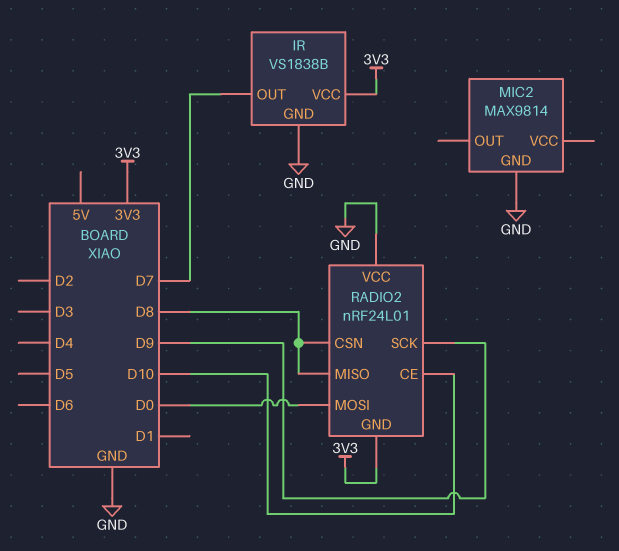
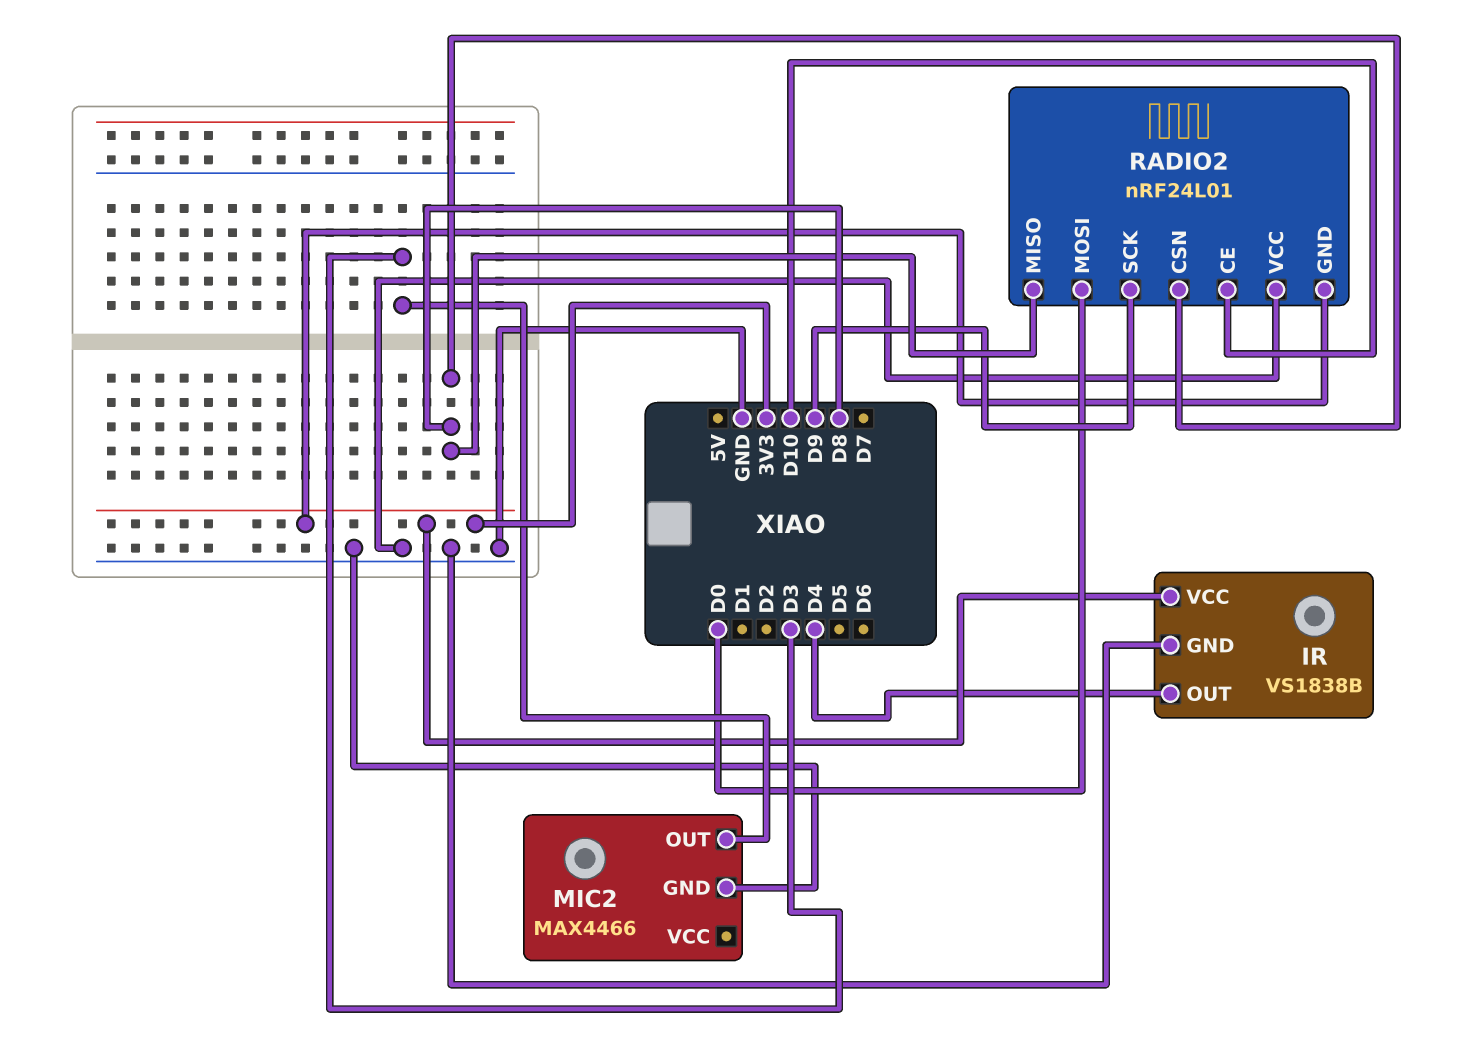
IR pin OUT: D7 -> D4
MIC2: MAX9814 -> MAX4466
MIC2 pin OUT: none -> D3

